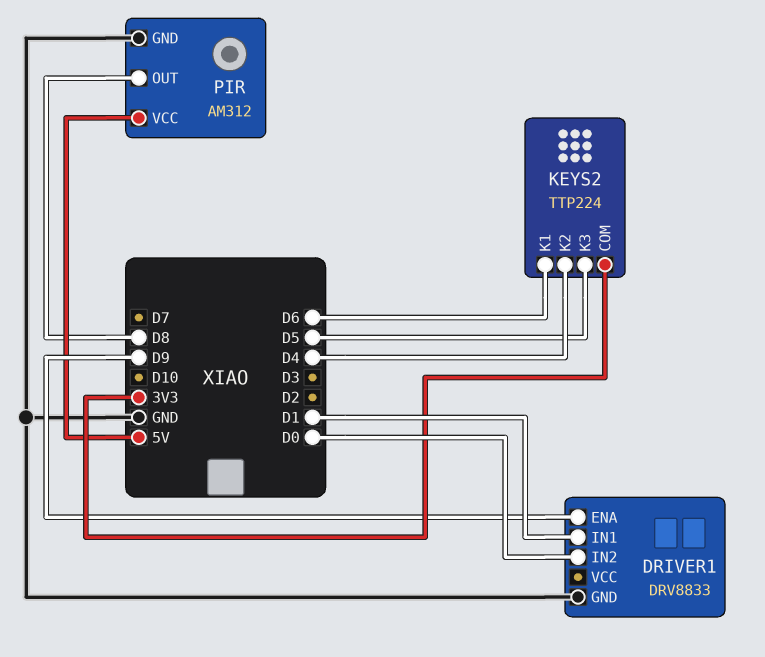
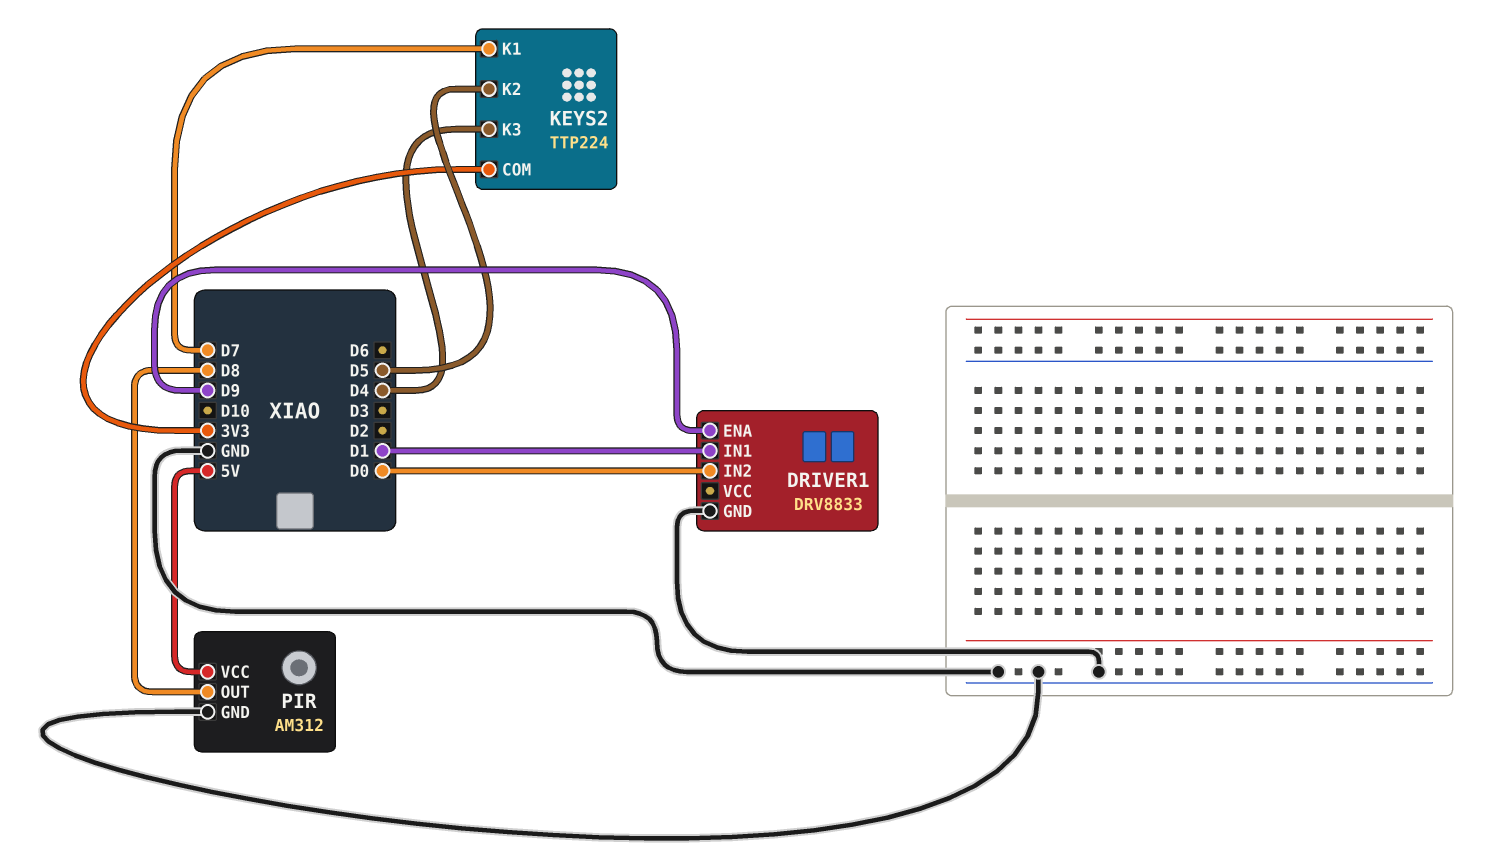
KEYS2 pin K1: D6 -> D7
KEYS2 pin K2: D4 -> D5
KEYS2 pin K3: D5 -> D4

